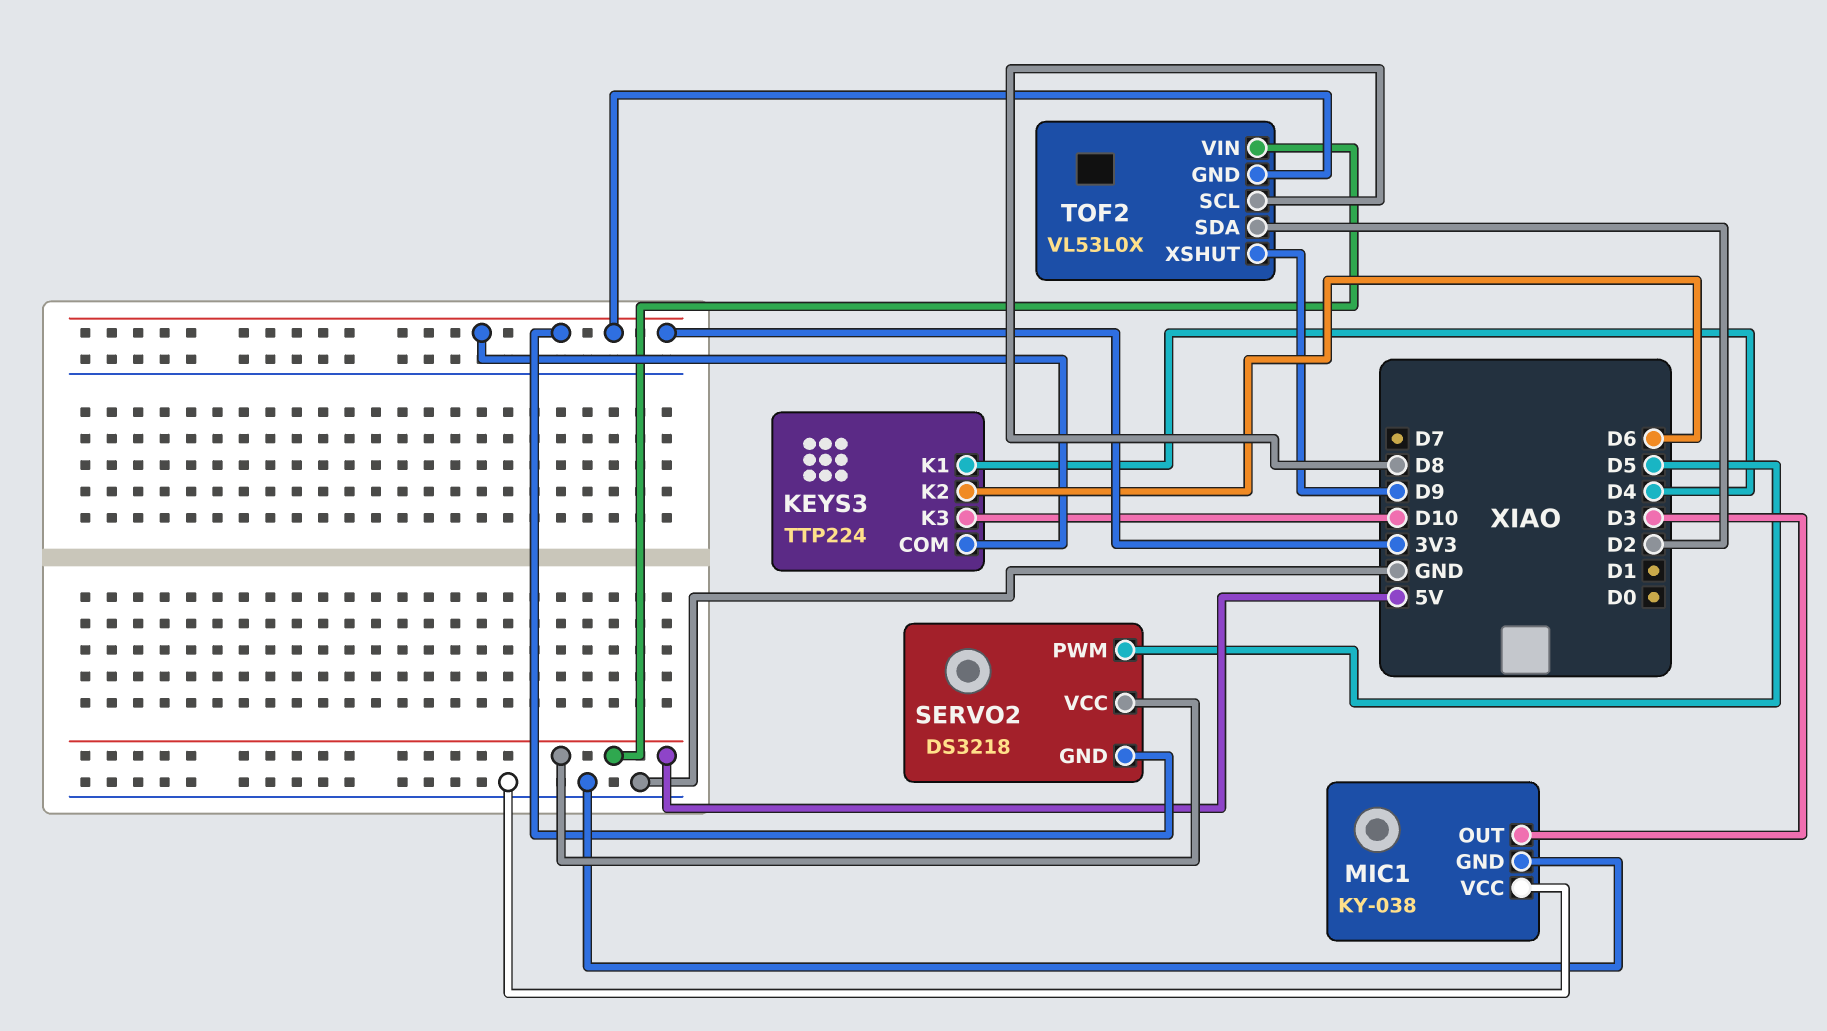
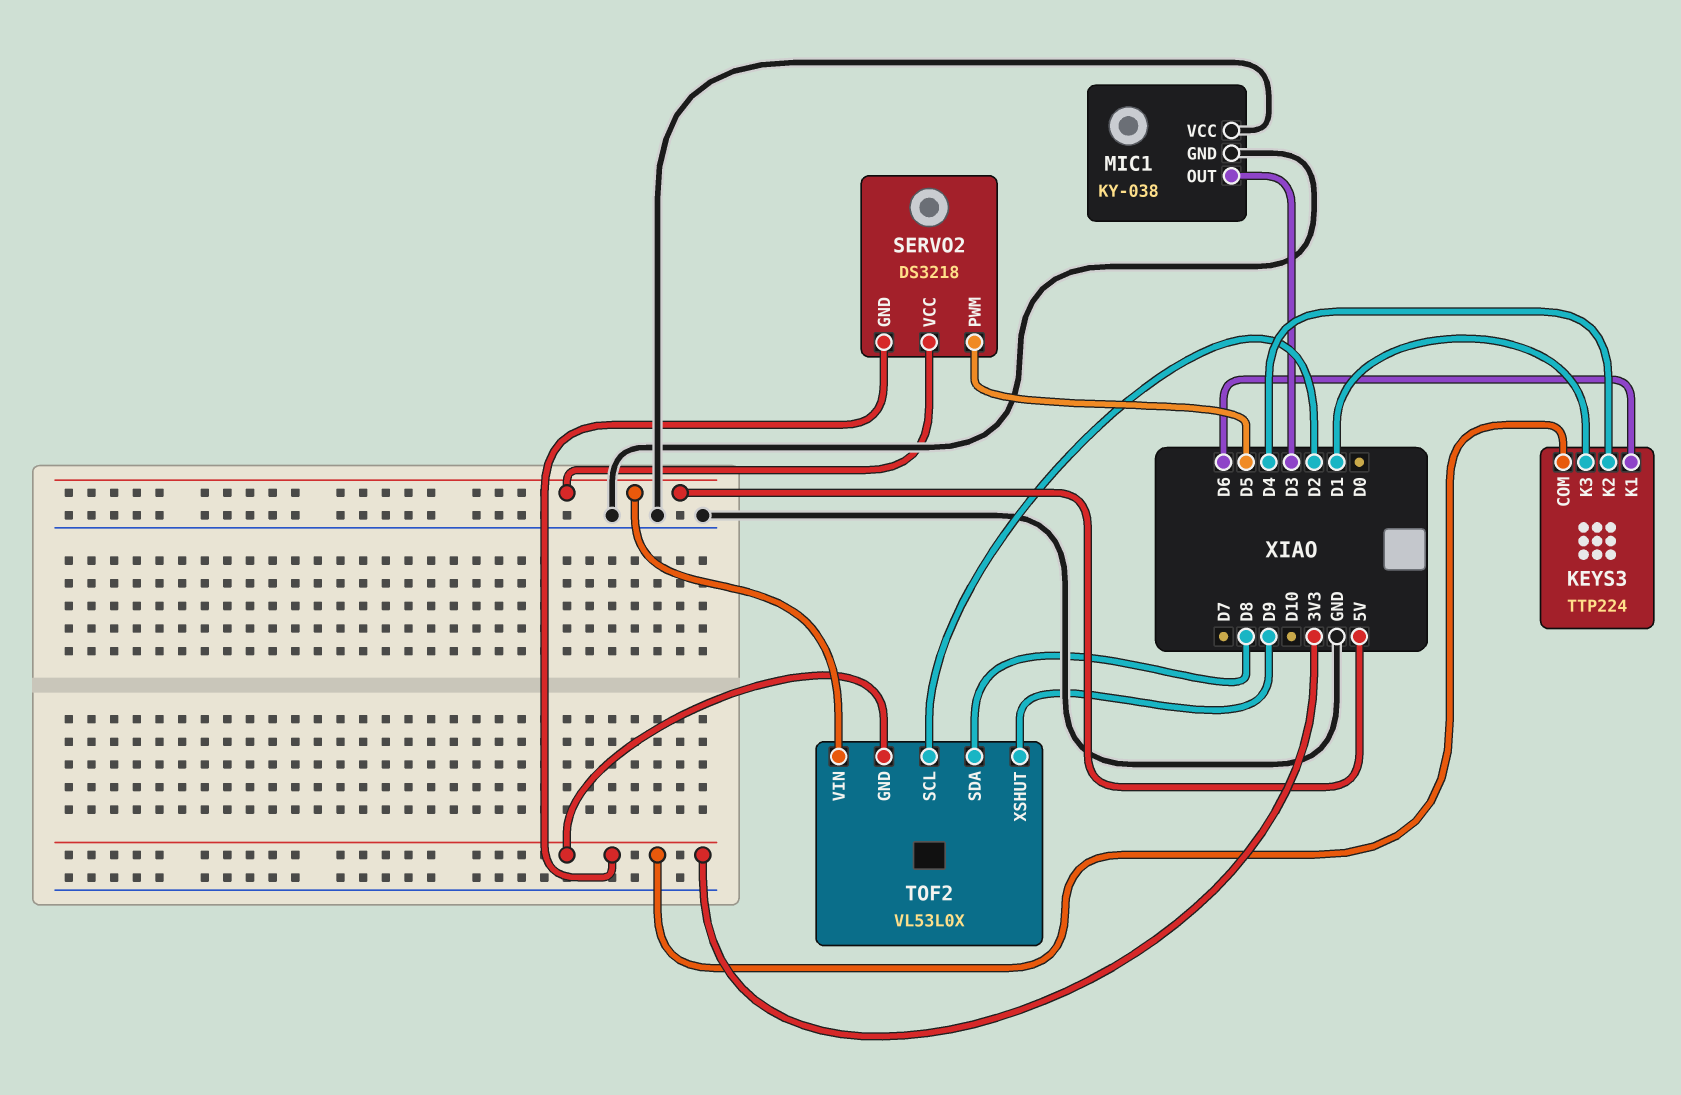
KEYS3 pin K1: D4 -> D6
KEYS3 pin K2: D6 -> D4
KEYS3 pin K3: D10 -> D1
TOF2 pin SCL: D8 -> D2
TOF2 pin SDA: D2 -> D8

